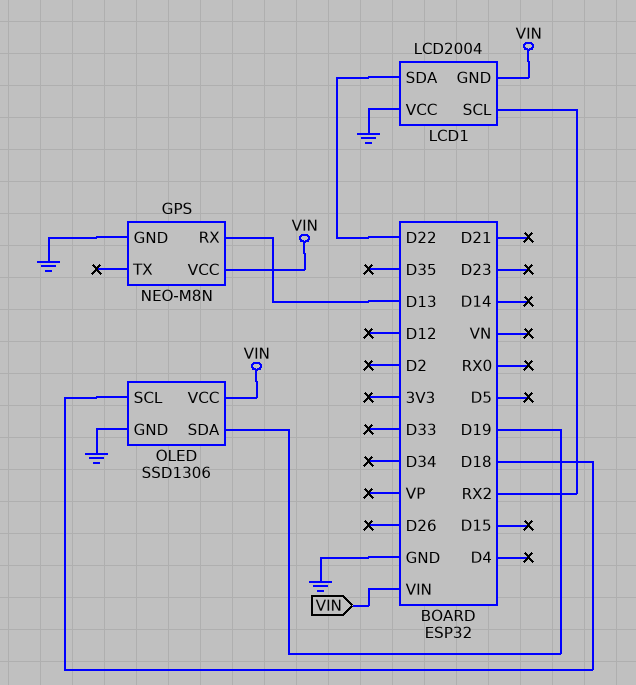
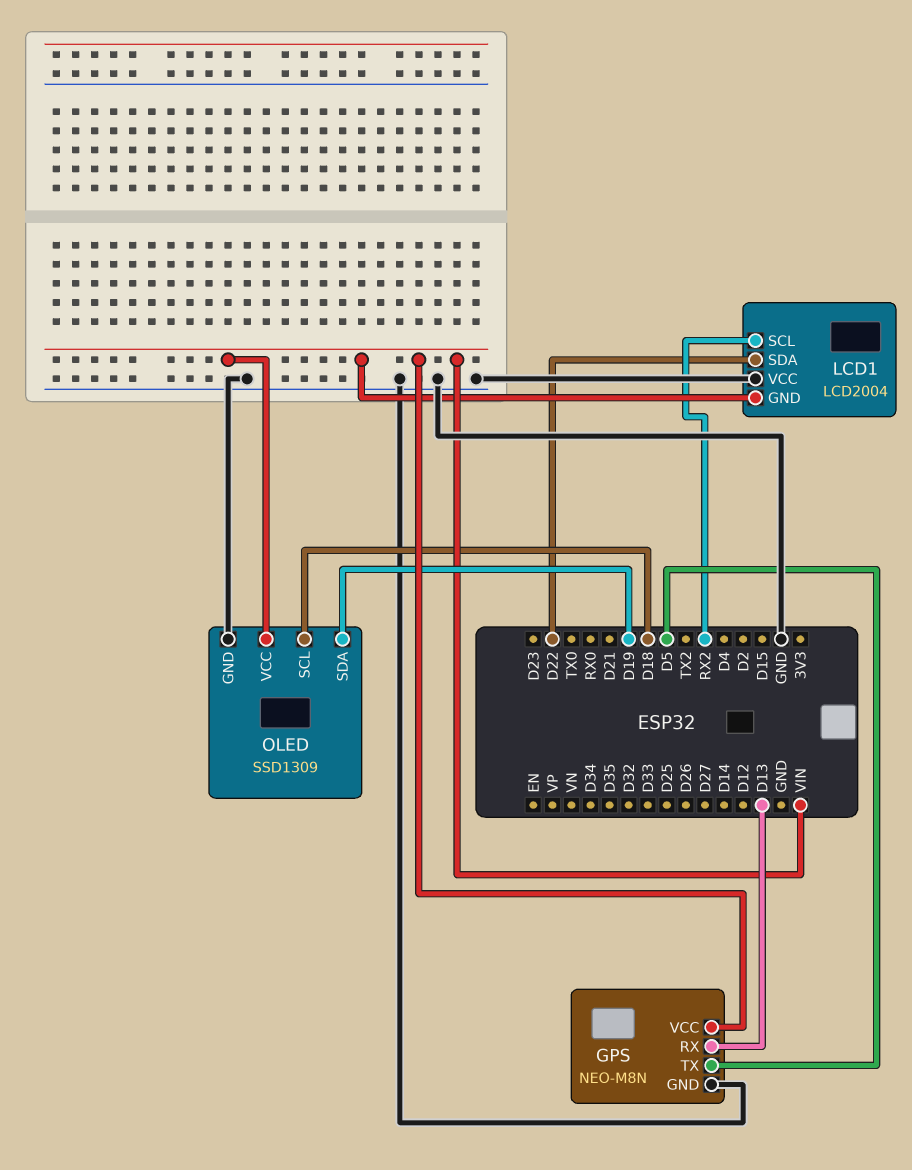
GPS pin TX: none -> D5
OLED: SSD1306 -> SSD1309

